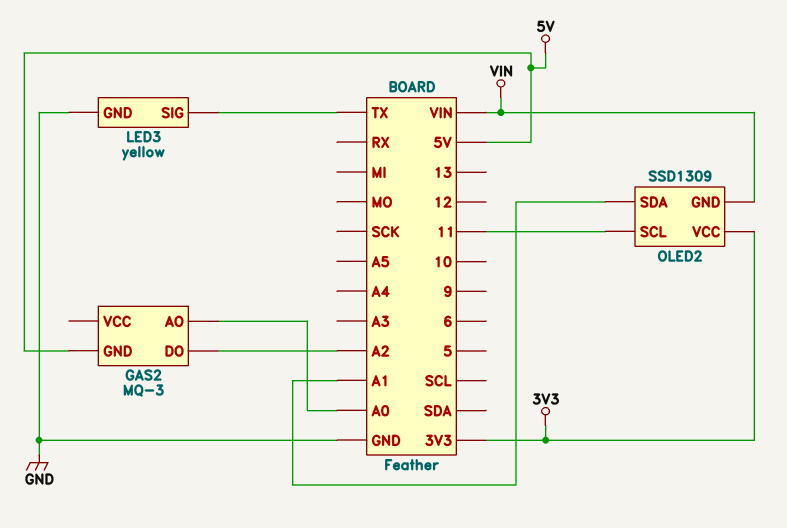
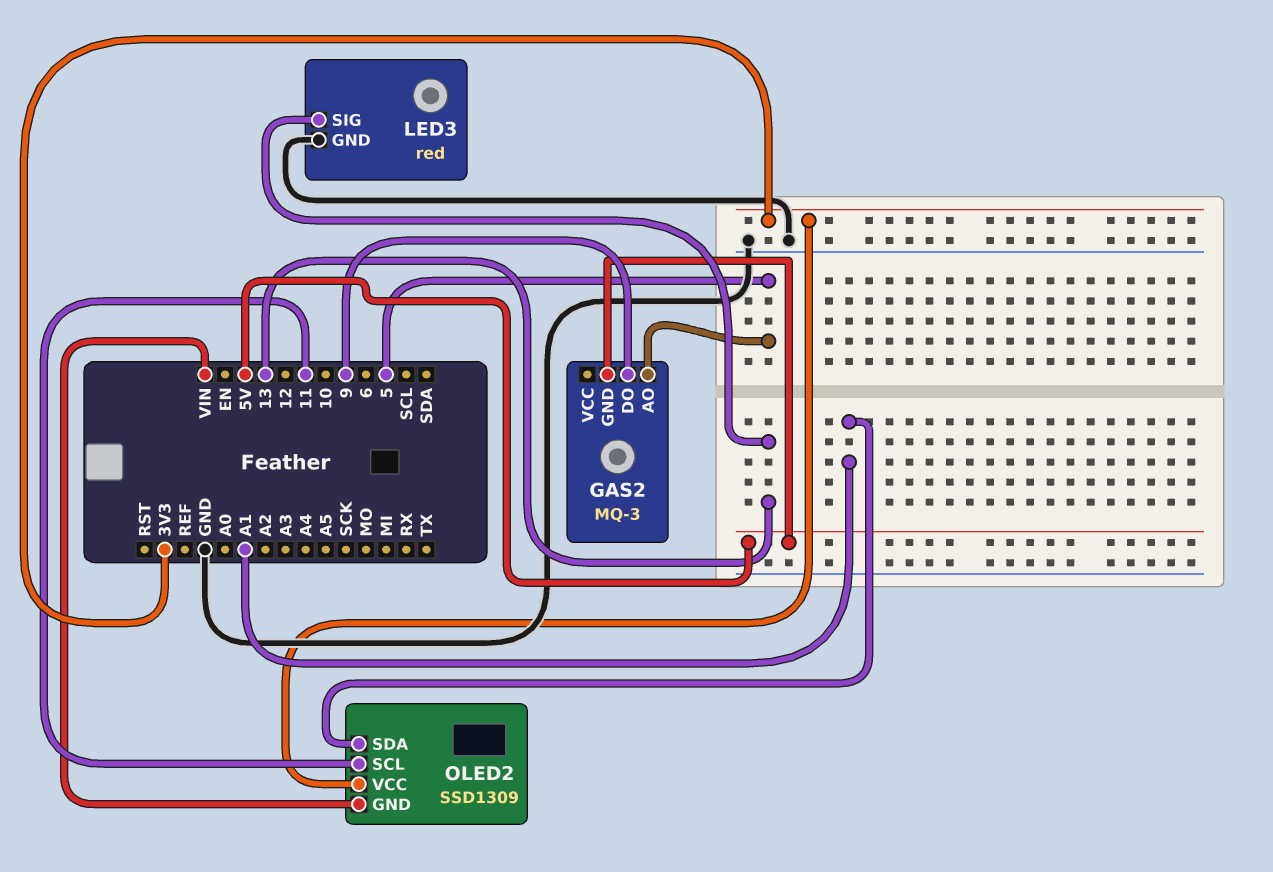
GAS2 pin AO: A0 -> 5
GAS2 pin DO: A2 -> 9
LED3: yellow -> red
LED3 pin SIG: TX -> 13

